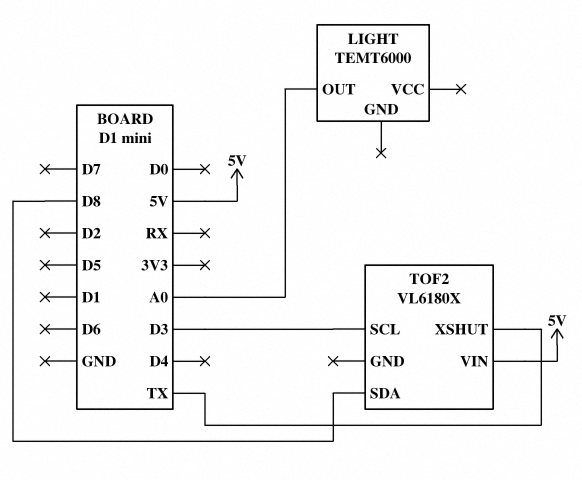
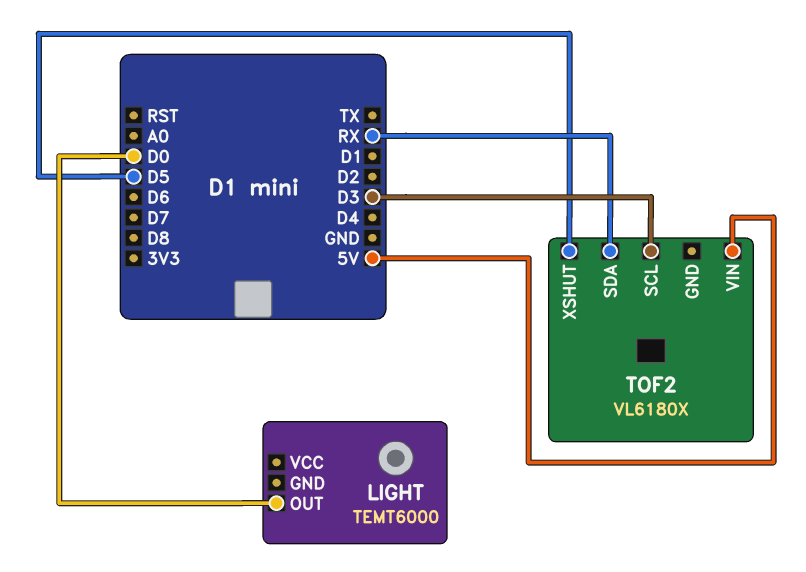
LIGHT pin OUT: A0 -> D0
TOF2 pin SDA: D8 -> RX
TOF2 pin XSHUT: TX -> D5

